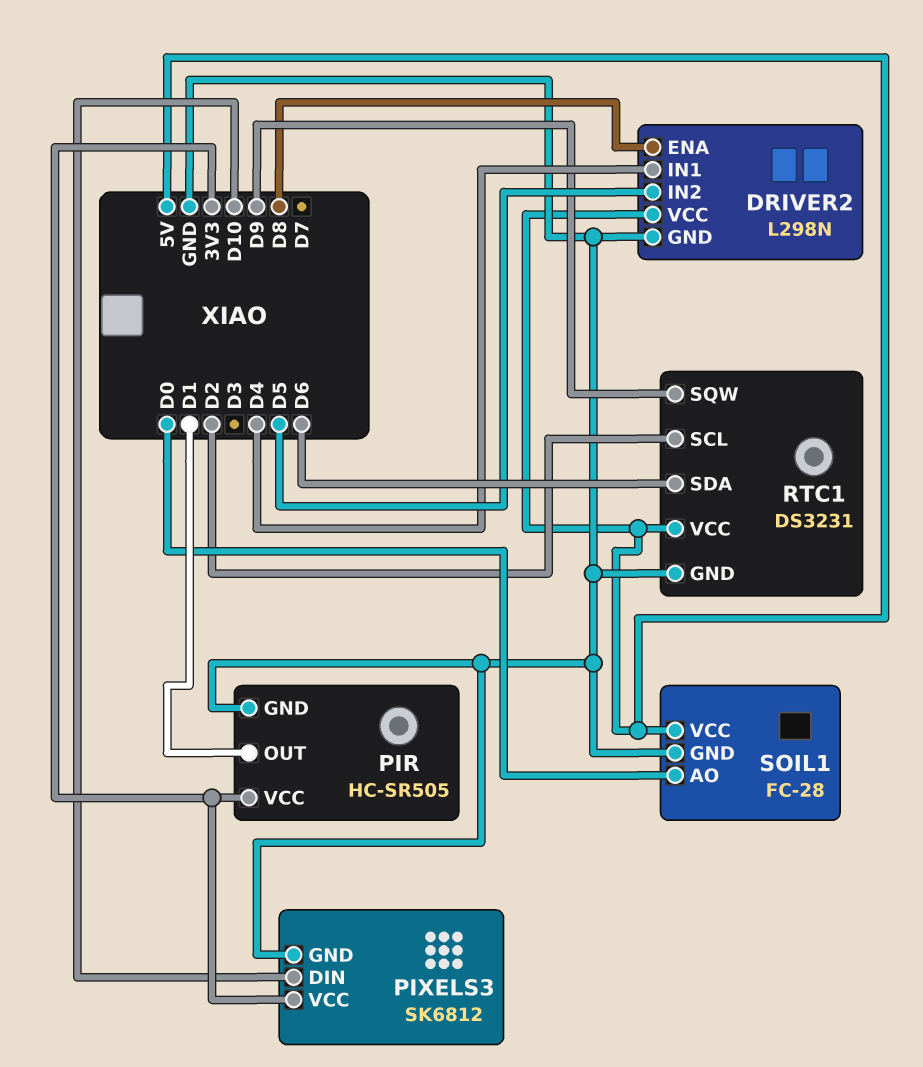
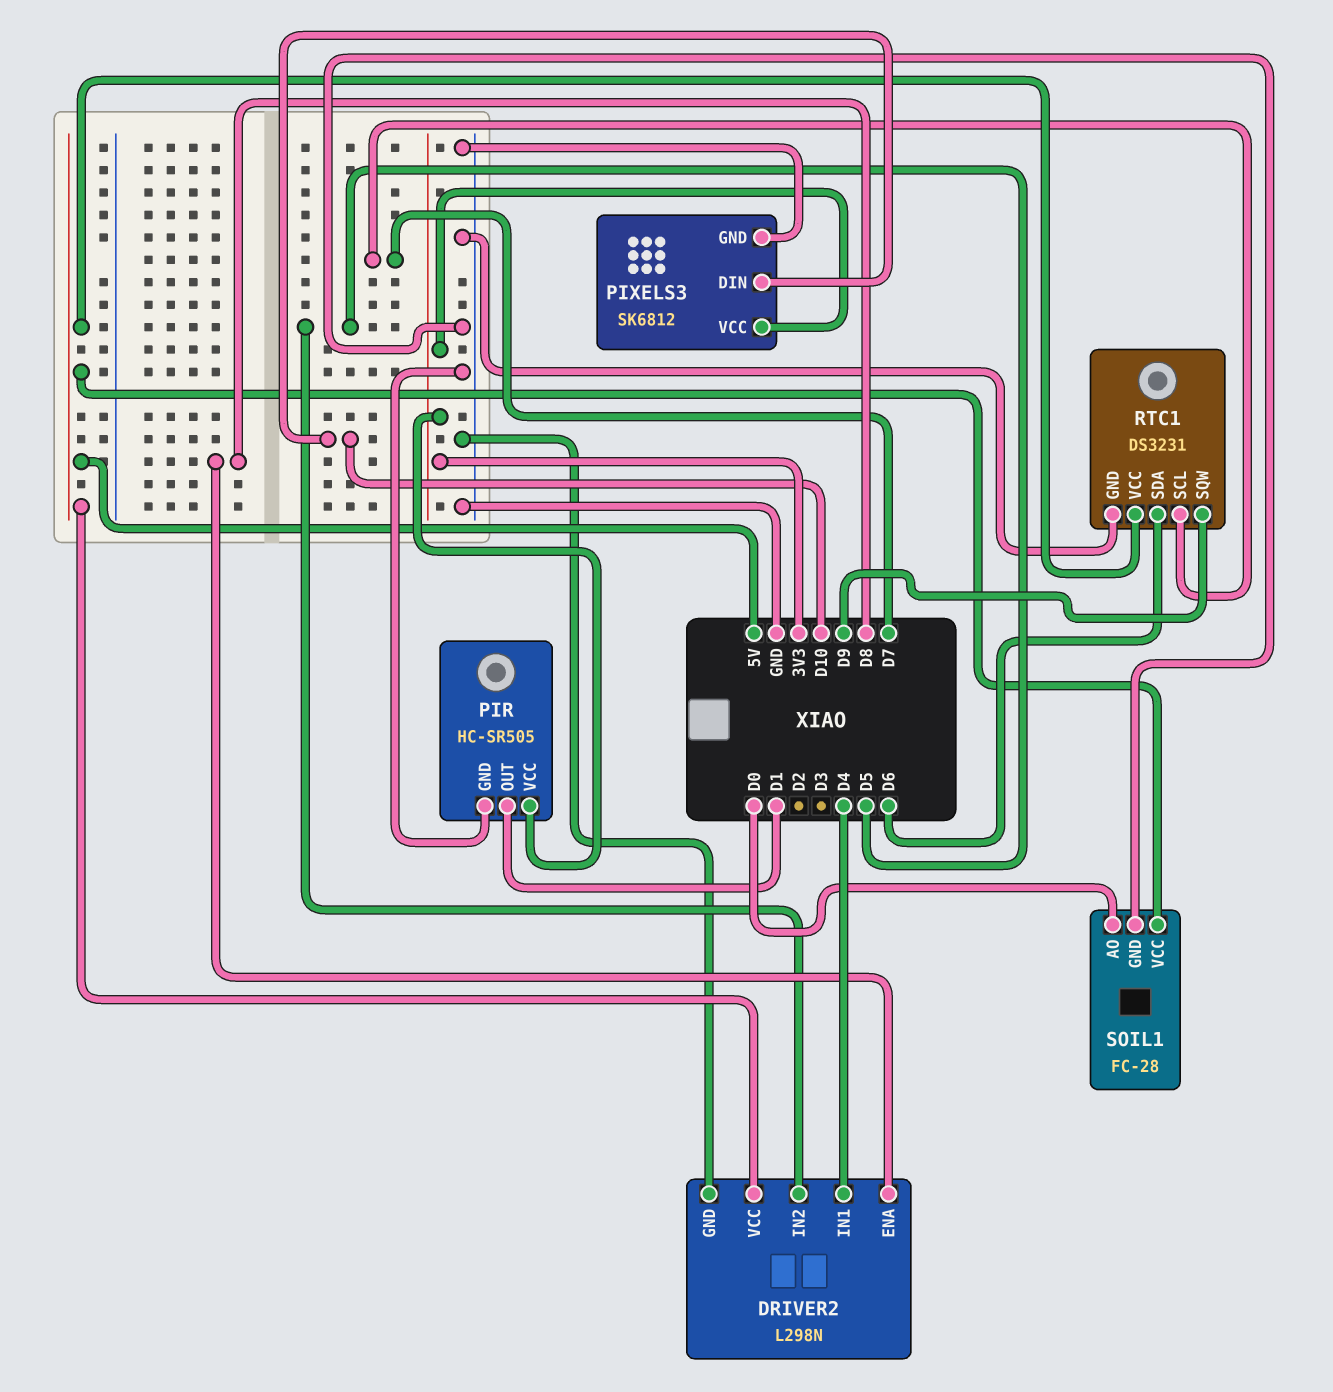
RTC1 pin SCL: D2 -> D7

